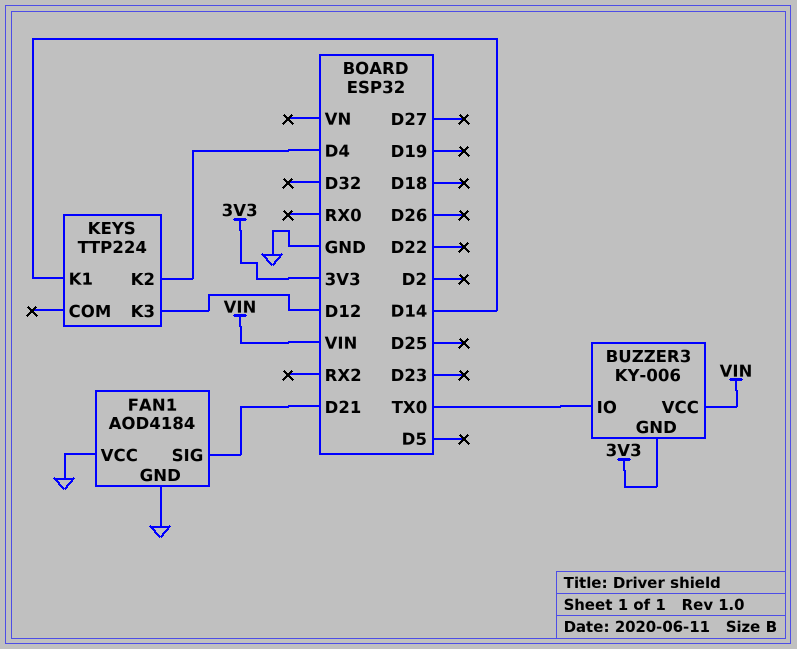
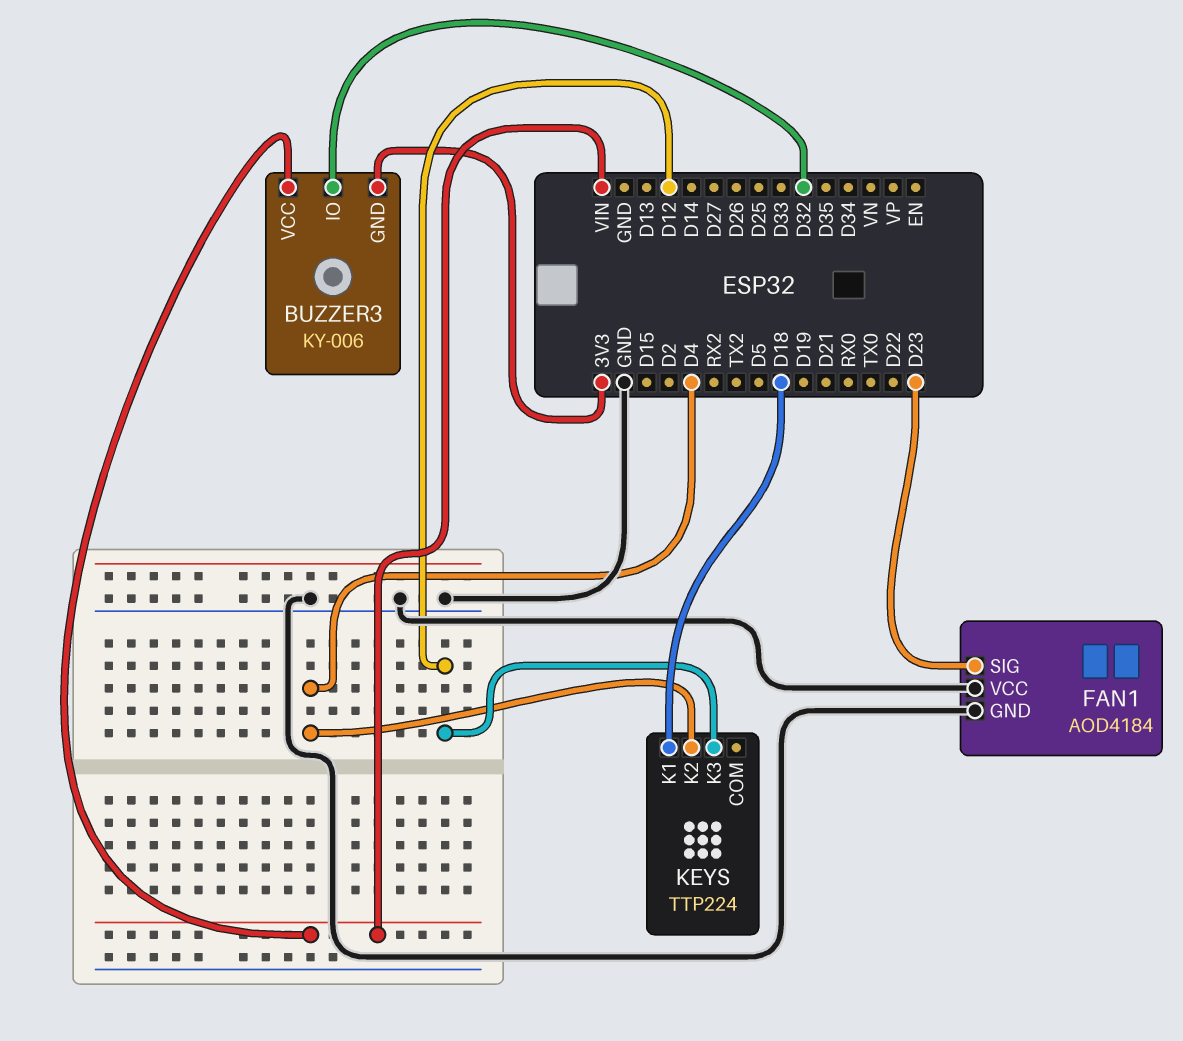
BUZZER3 pin IO: TX0 -> D32
FAN1 pin SIG: D21 -> D23
KEYS pin K1: D14 -> D18

